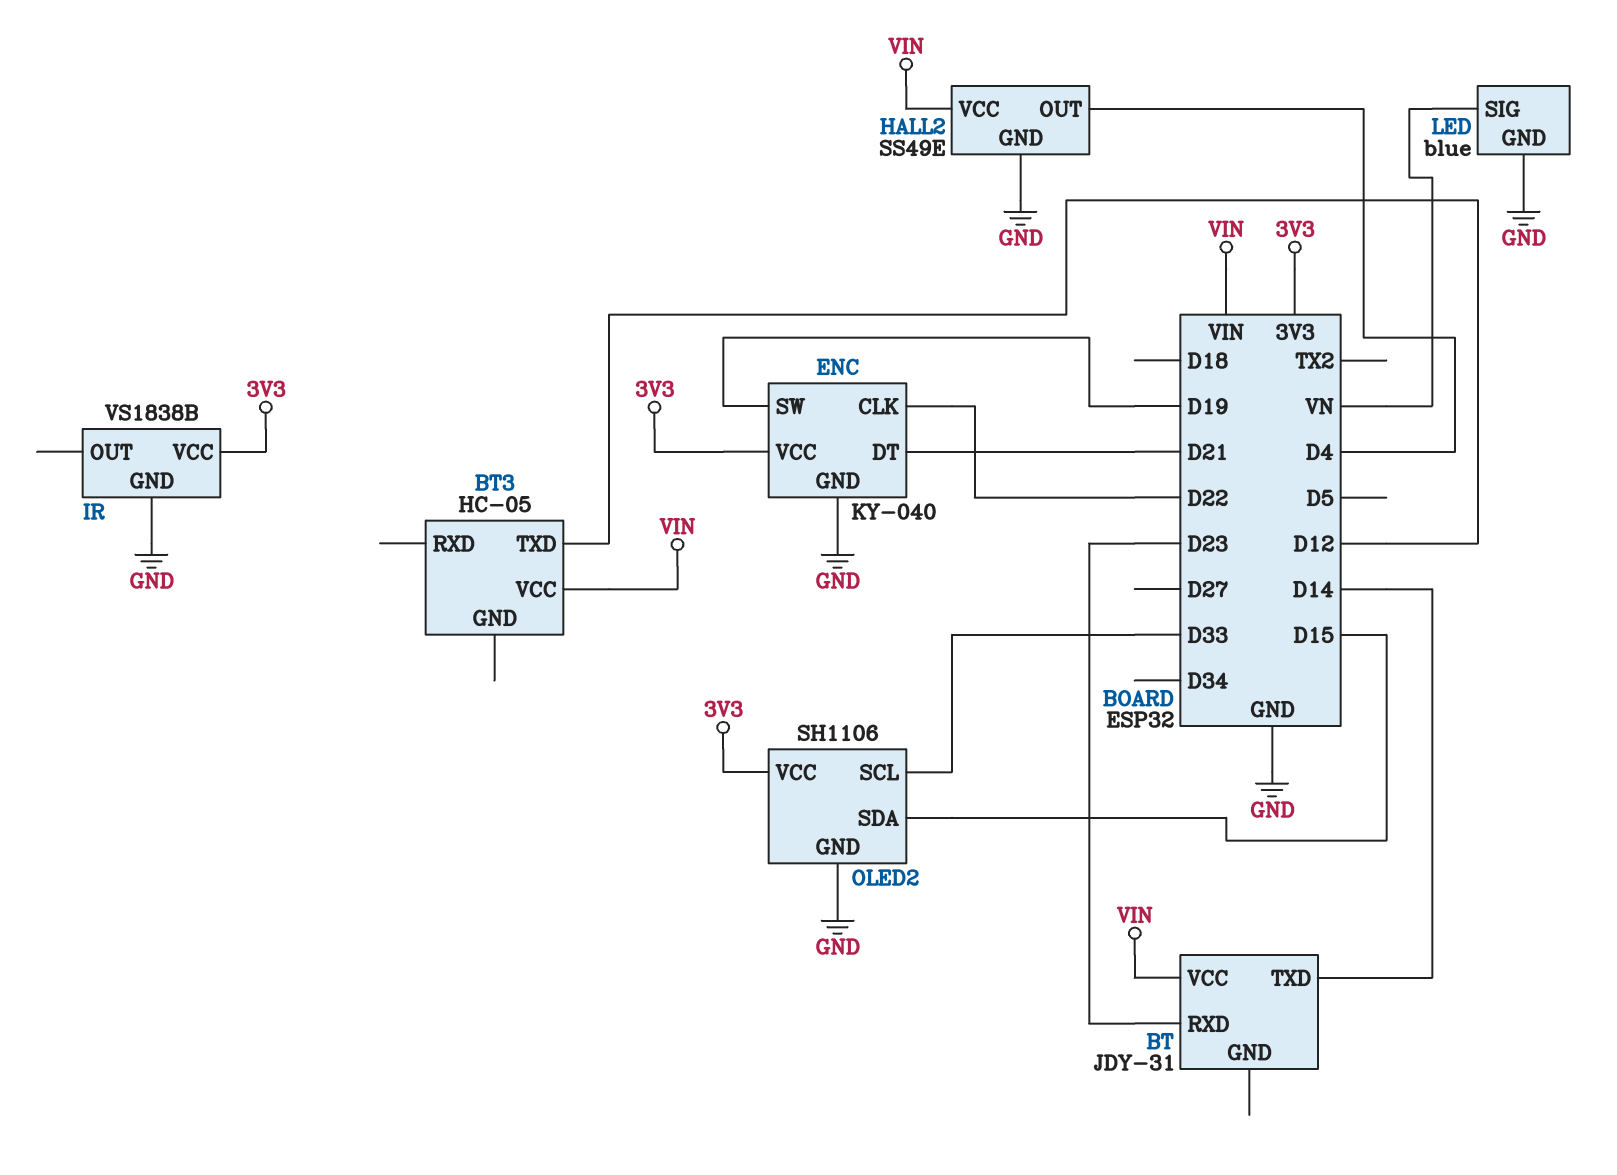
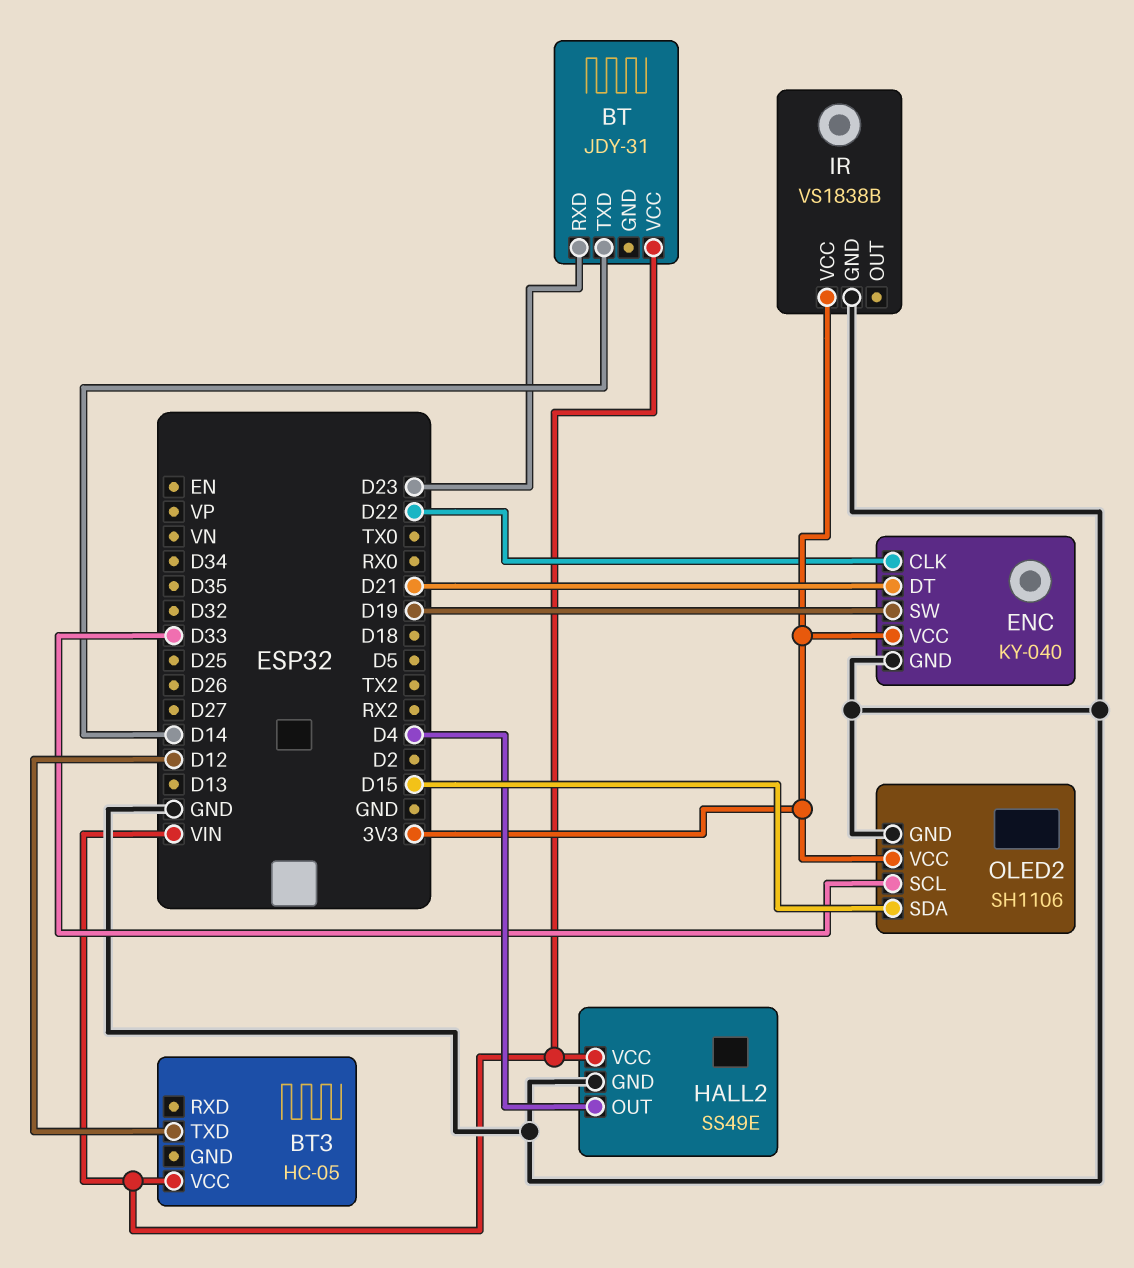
LED: blue -> none
LED pin GND: GND -> none
LED pin SIG: VN -> none

